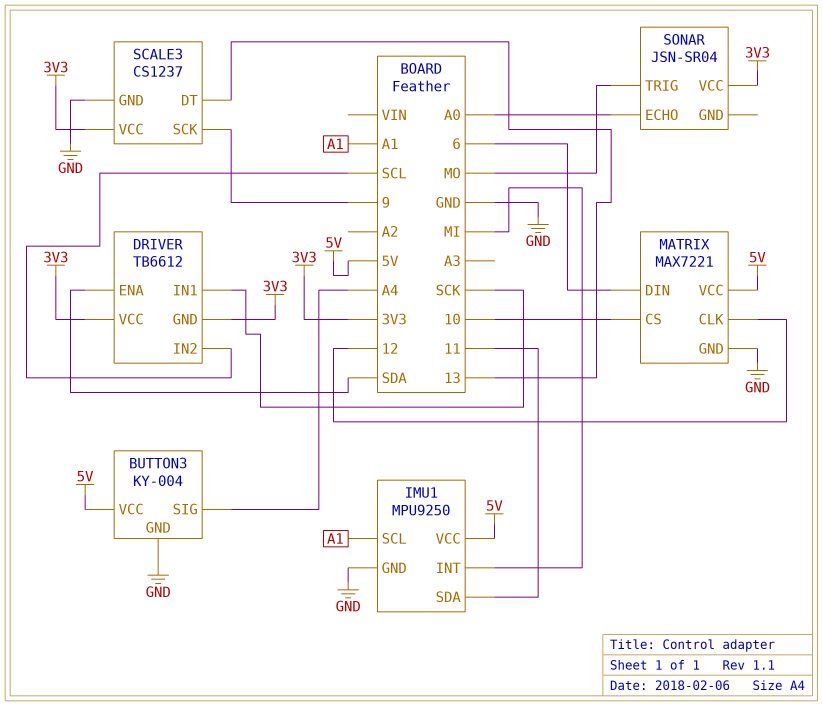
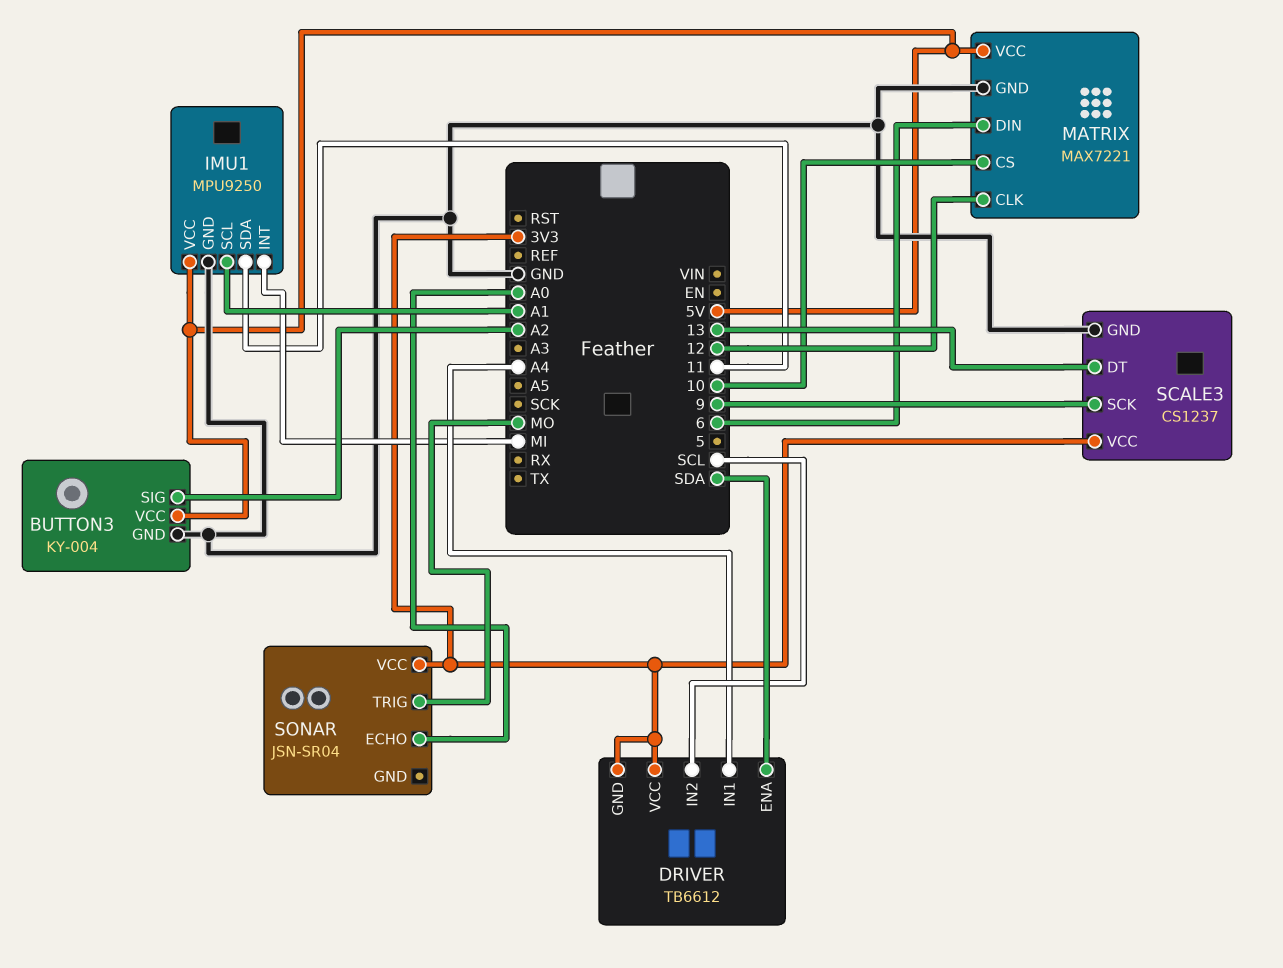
BUTTON3 pin SIG: A4 -> A2
DRIVER pin IN1: SCK -> A4

